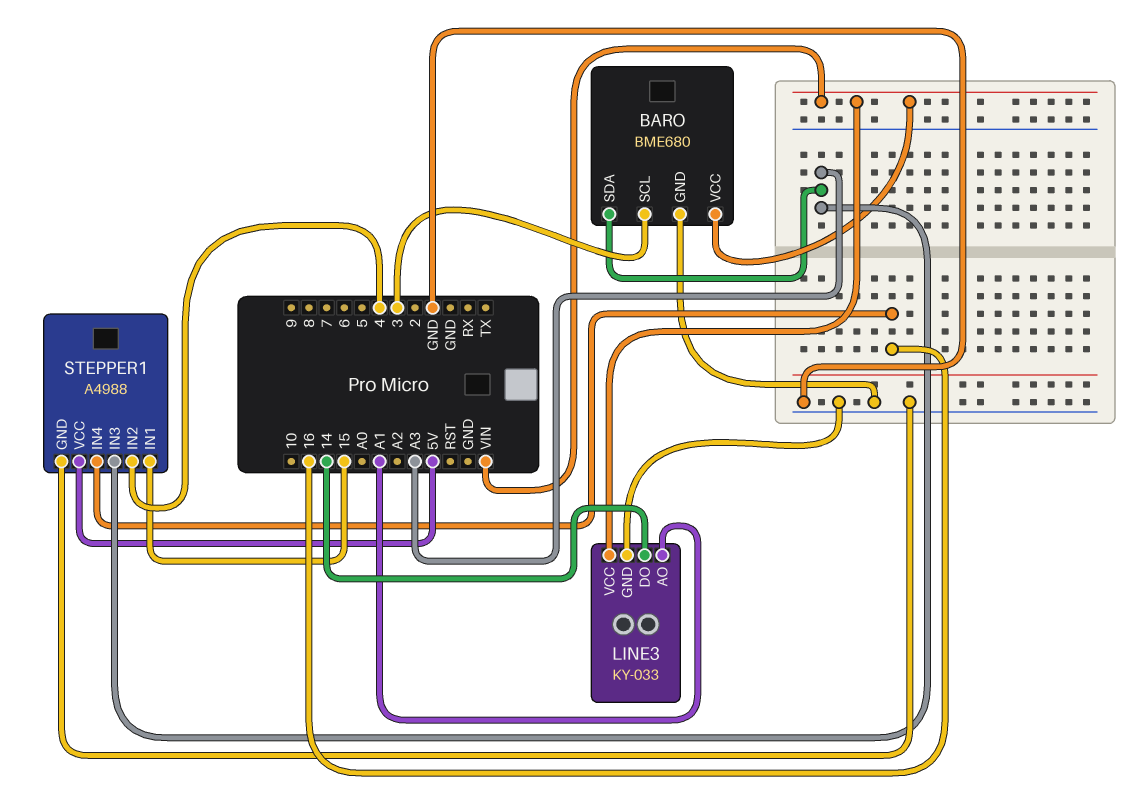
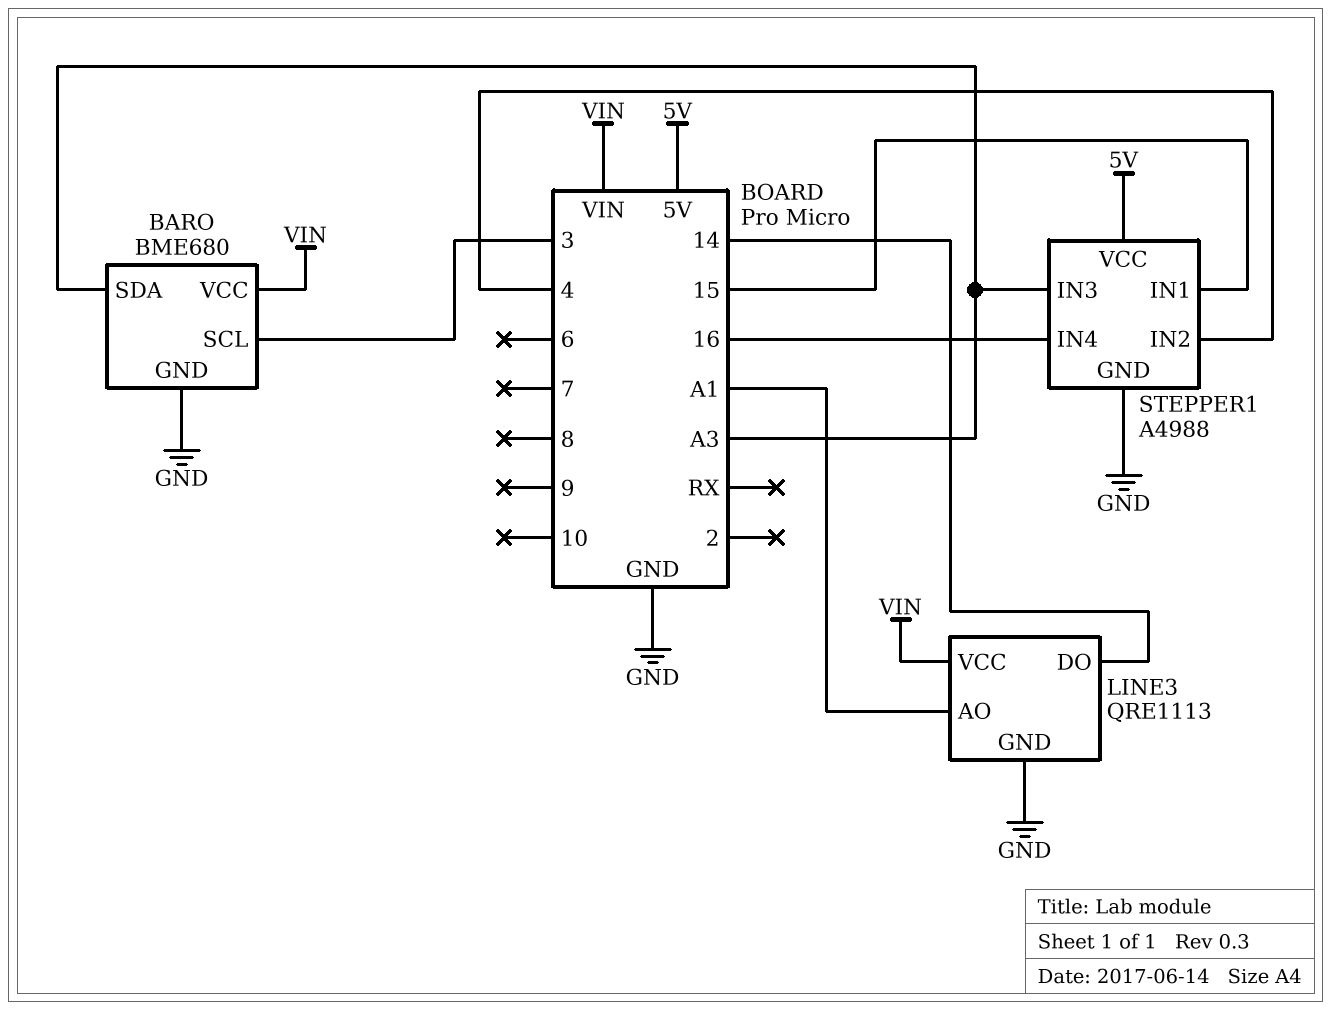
LINE3: KY-033 -> QRE1113

